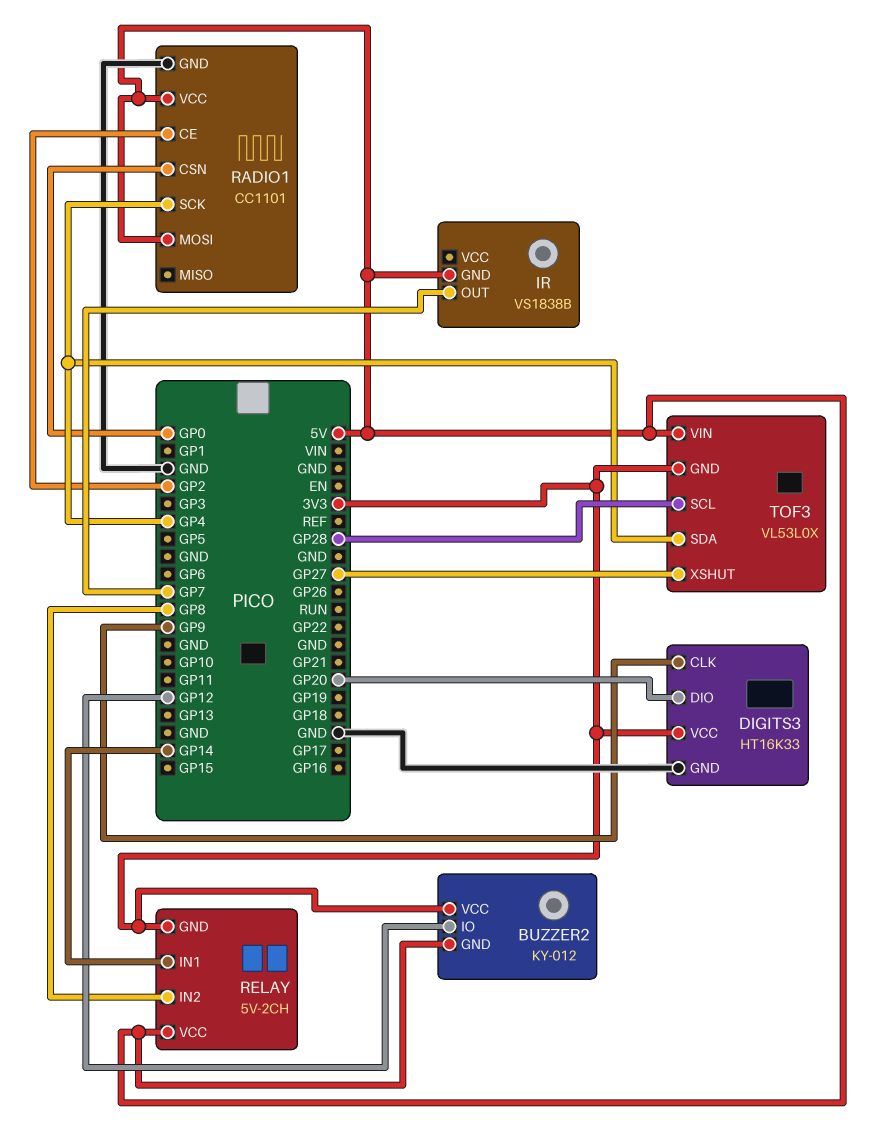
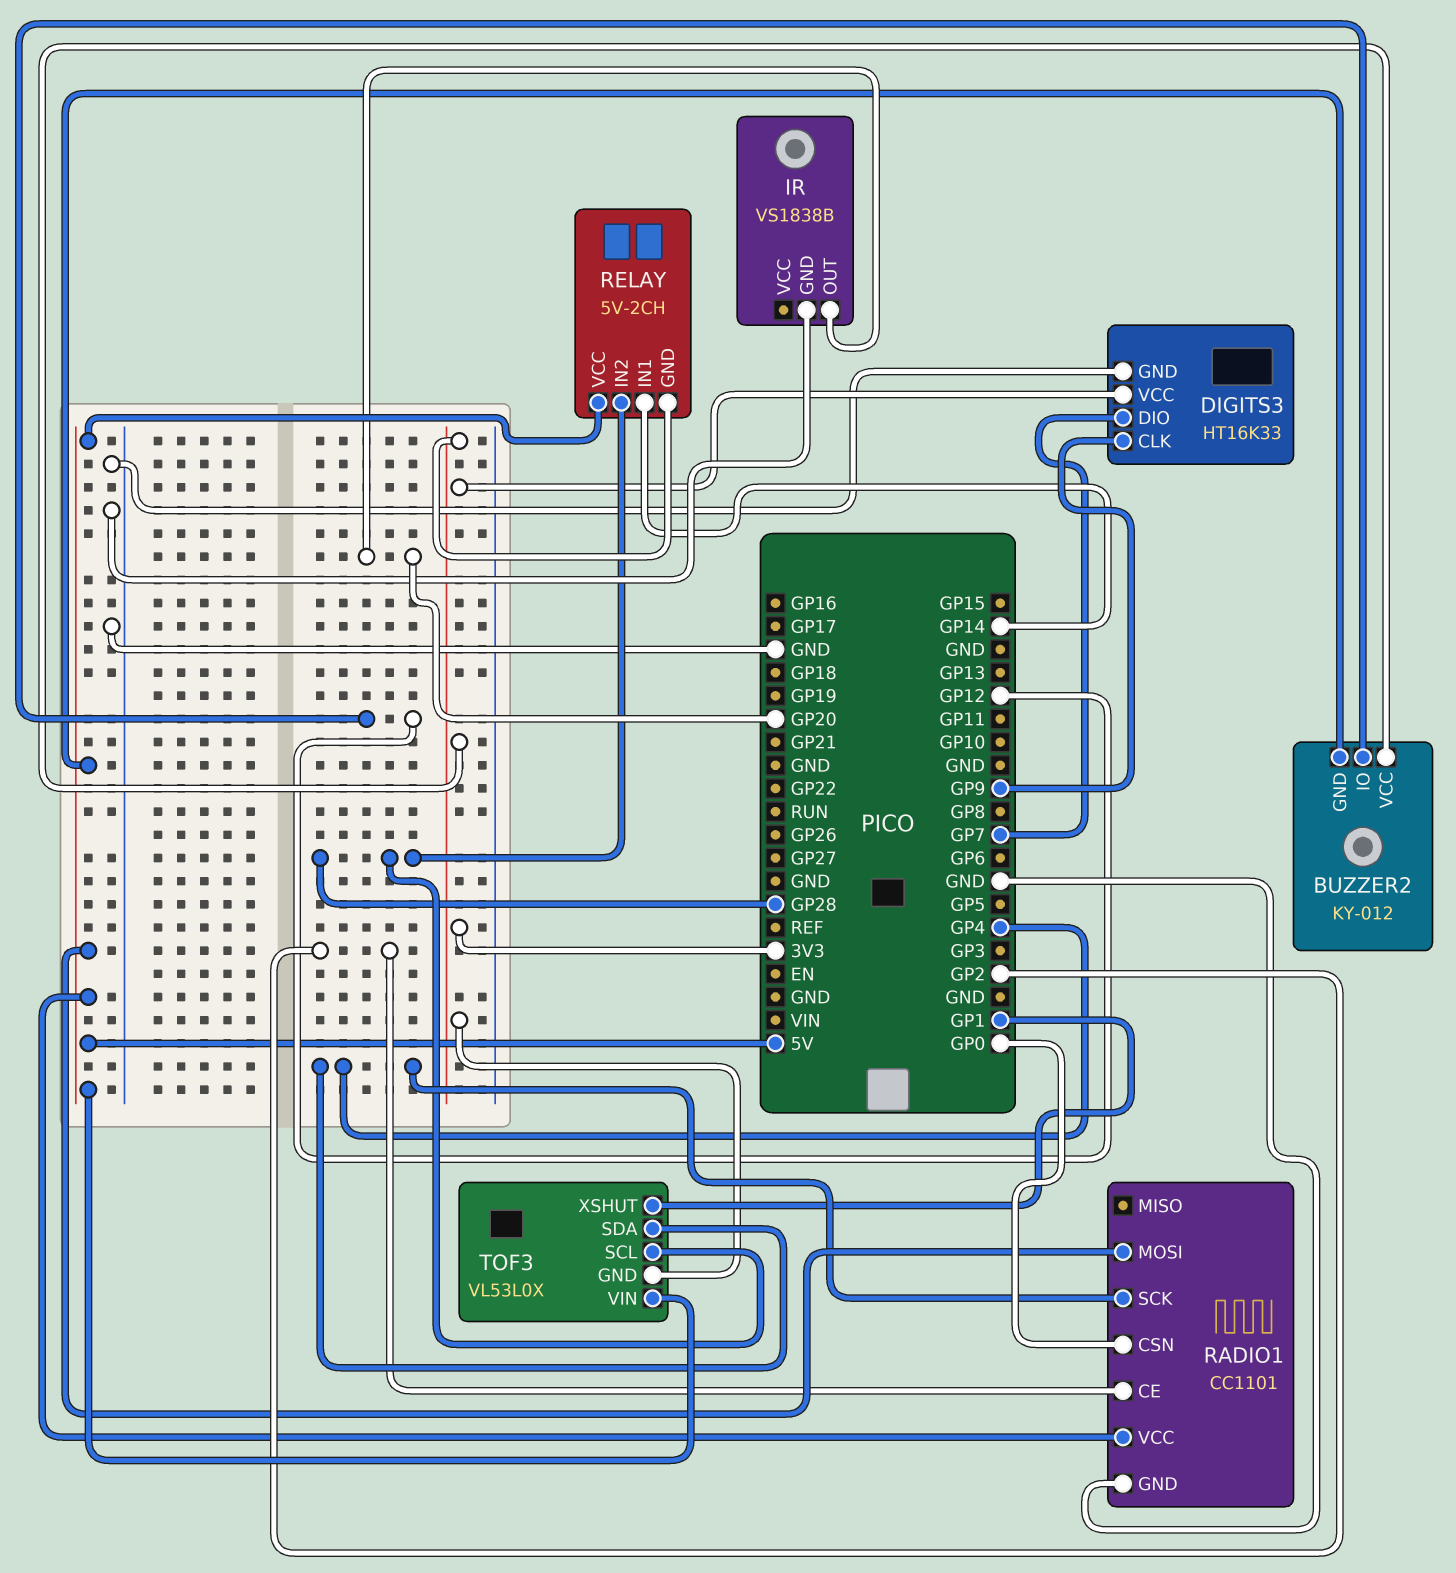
DIGITS3 pin DIO: GP20 -> GP7
IR pin GND: 5V -> GND
IR pin OUT: GP7 -> GP20
RELAY pin IN2: GP8 -> GP28
TOF3 pin XSHUT: GP27 -> GP1

